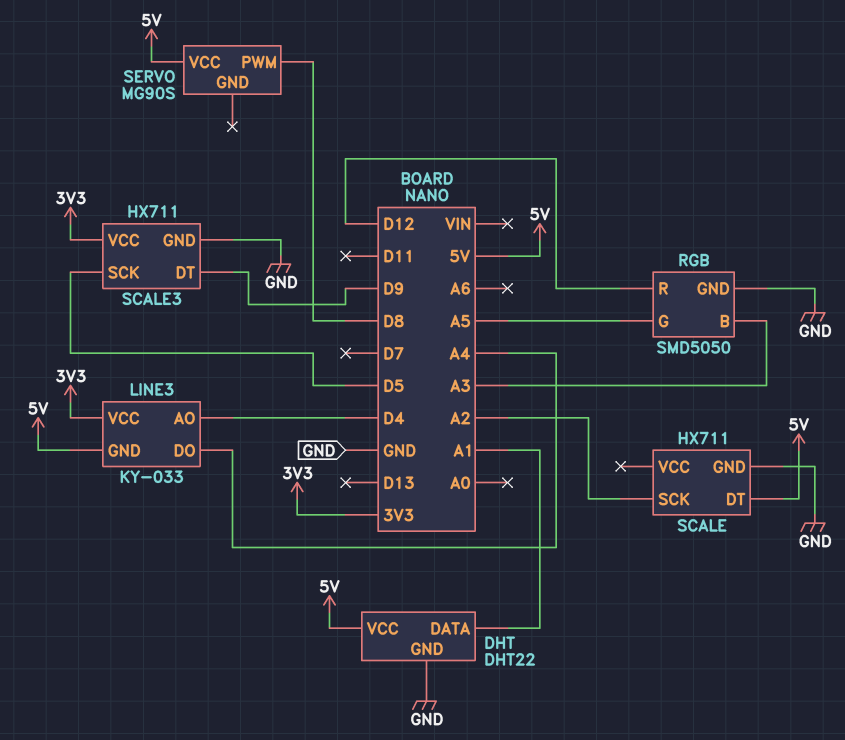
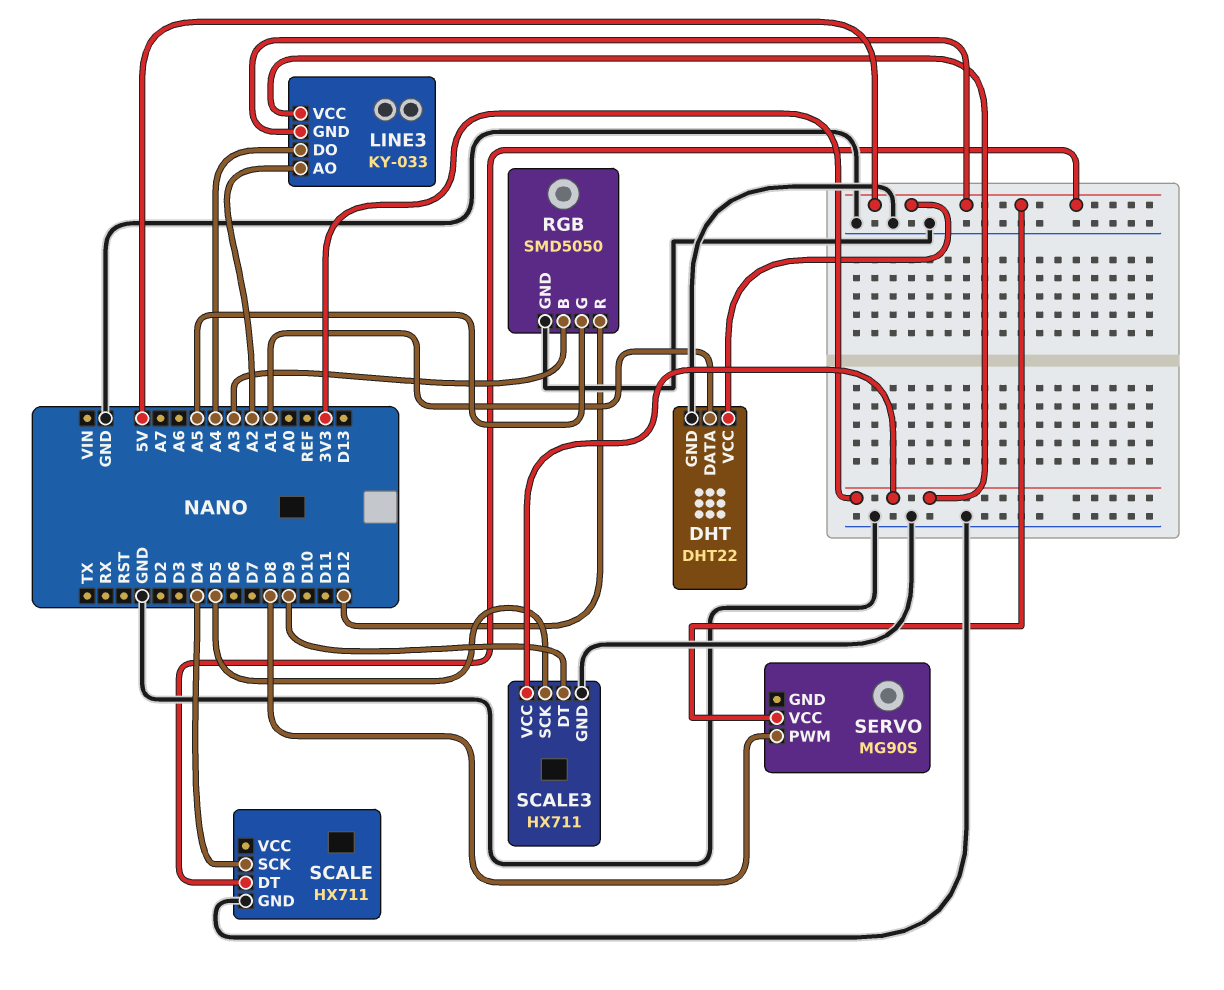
LINE3 pin AO: D4 -> A2
SCALE pin SCK: A2 -> D4

